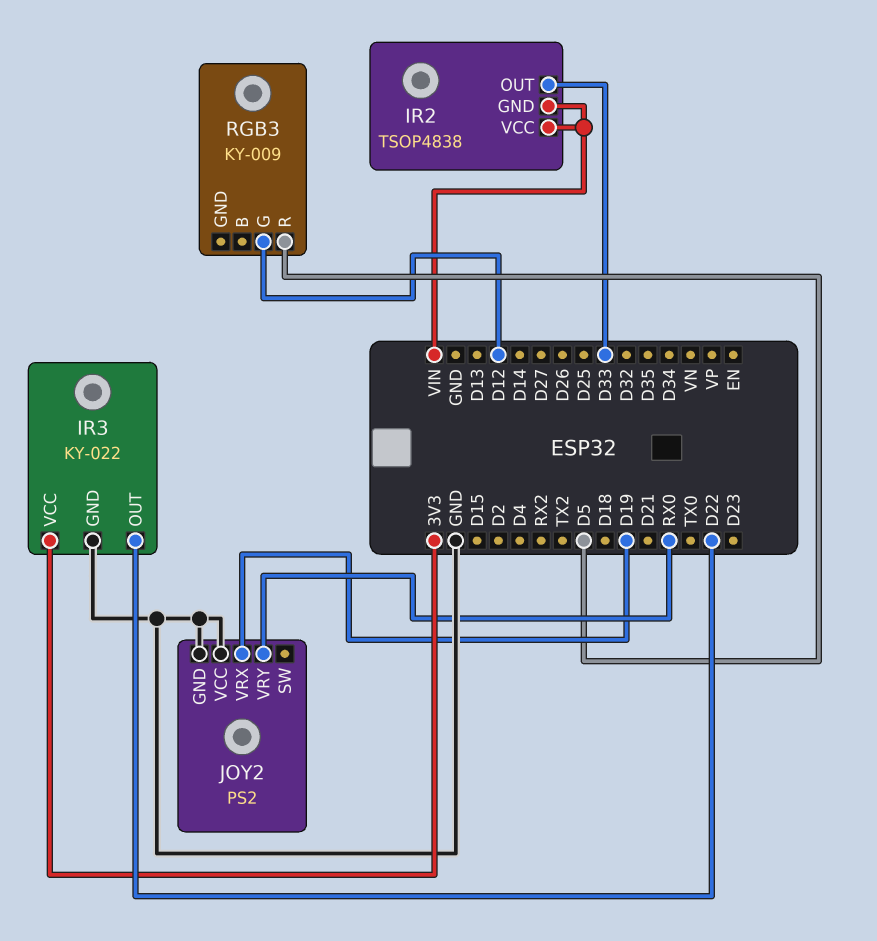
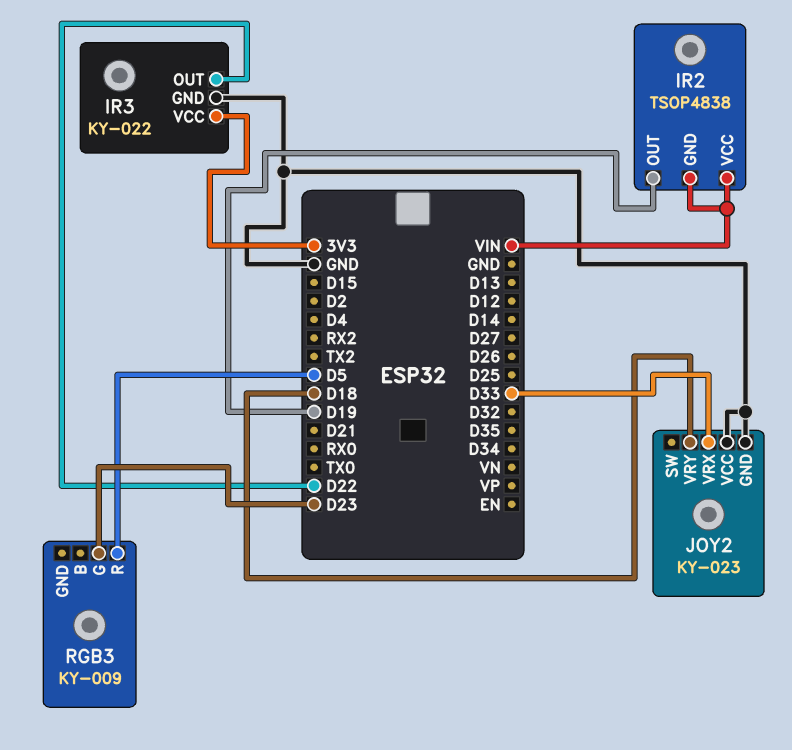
IR2 pin OUT: D33 -> D19
JOY2: PS2 -> KY-023
JOY2 pin VRX: D19 -> D33
JOY2 pin VRY: RX0 -> D18
RGB3 pin G: D12 -> D23

